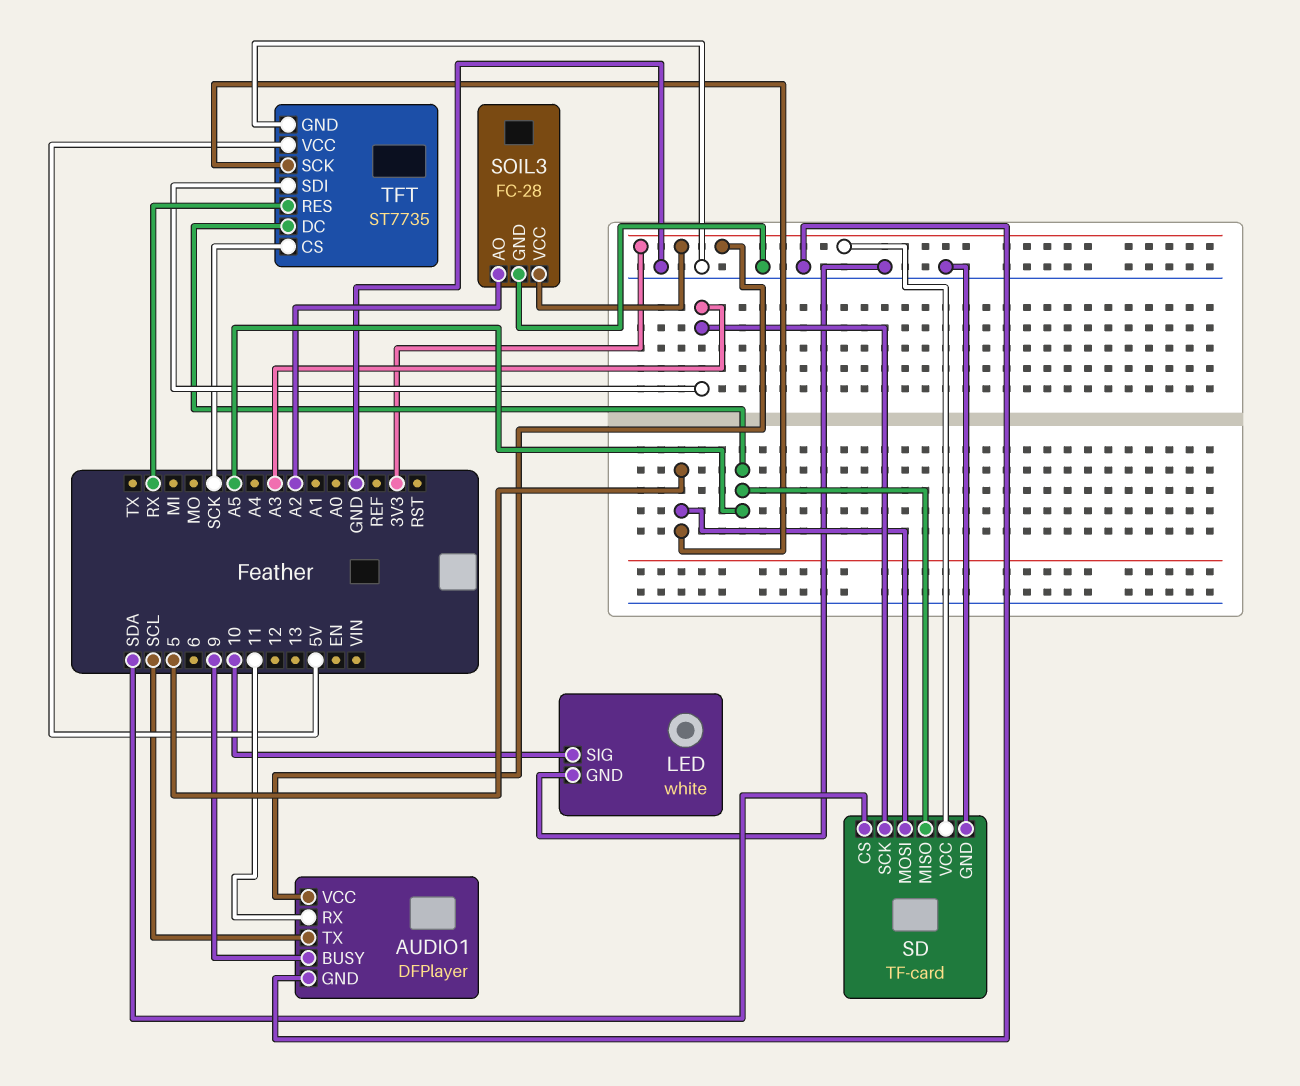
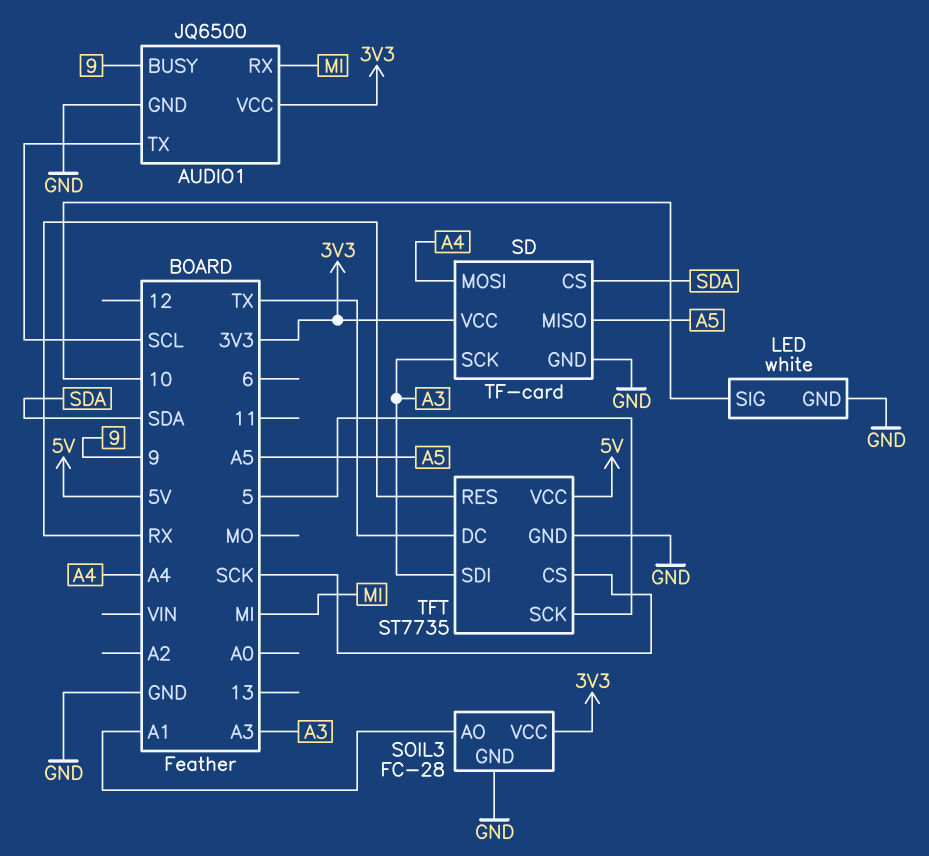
AUDIO1: DFPlayer -> JQ6500
AUDIO1 pin RX: 11 -> MI
SD pin MOSI: 5 -> A4
SOIL3 pin AO: A2 -> A1
TFT pin DC: A5 -> TX

